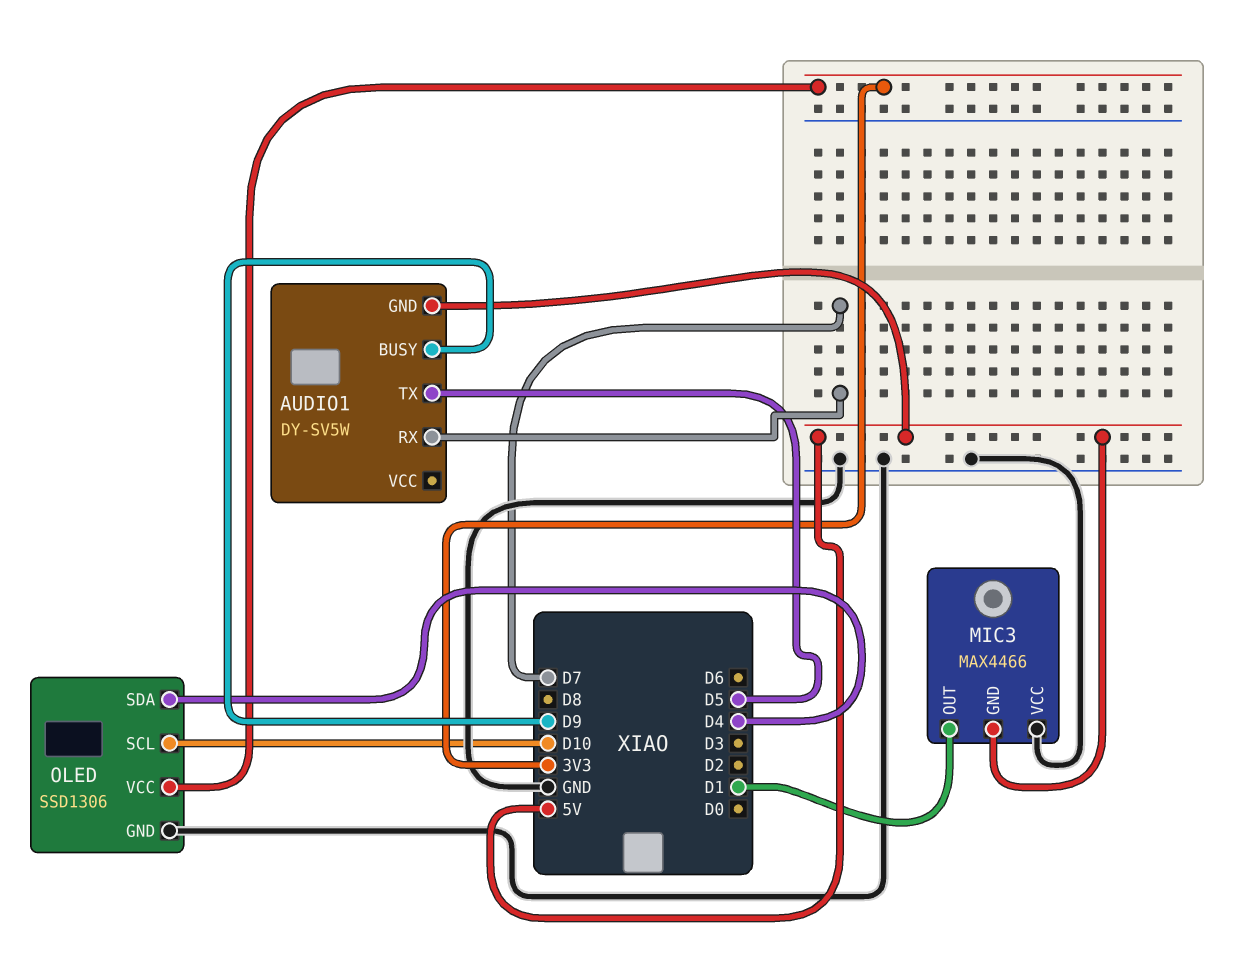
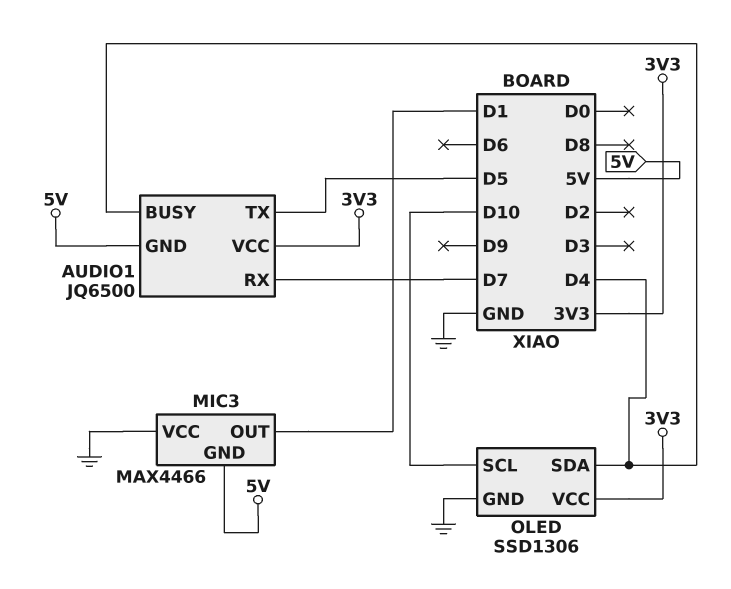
AUDIO1: DY-SV5W -> JQ6500
AUDIO1 pin BUSY: D9 -> D4
AUDIO1 pin VCC: none -> 3V3

